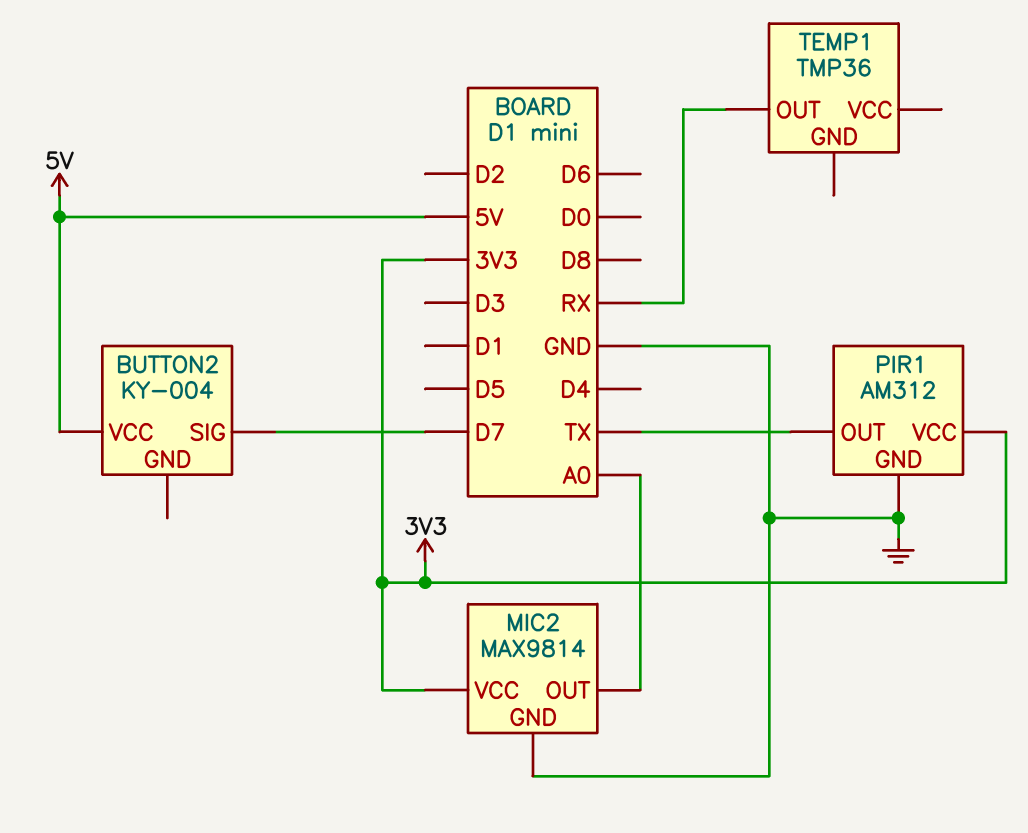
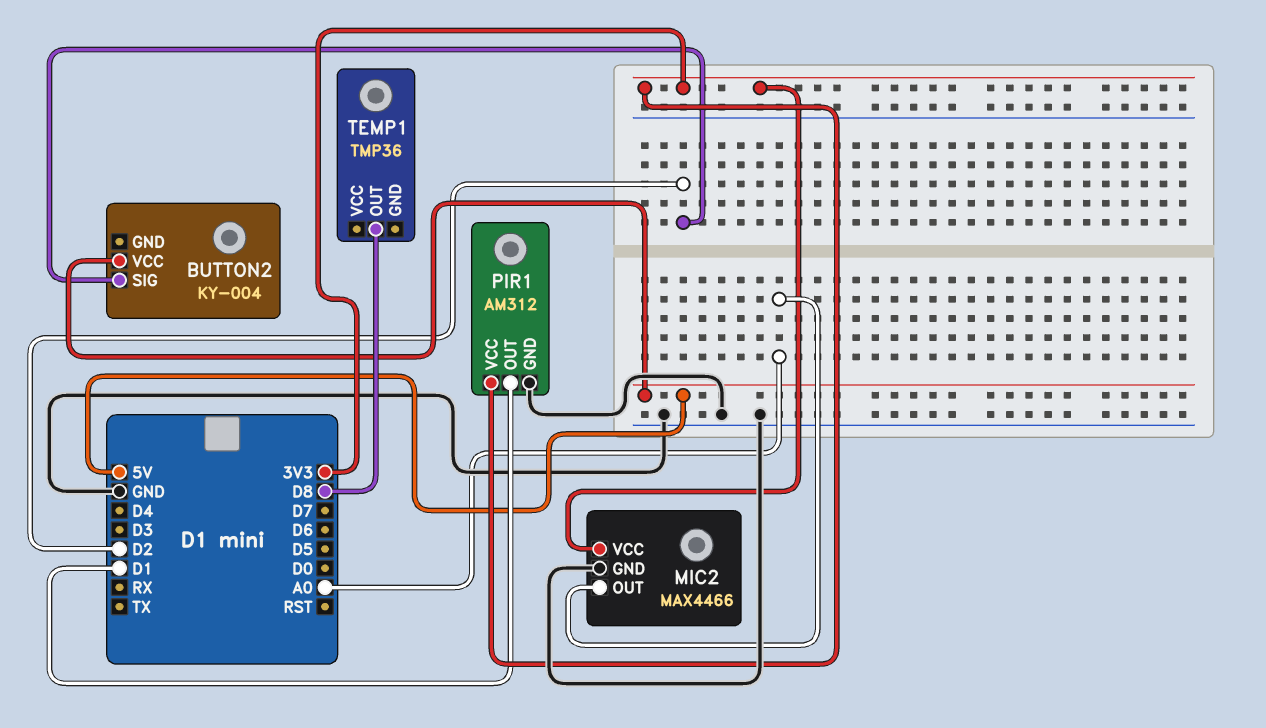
BUTTON2 pin SIG: D7 -> D2
MIC2: MAX9814 -> MAX4466
PIR1 pin OUT: TX -> D1
TEMP1 pin OUT: RX -> D8

